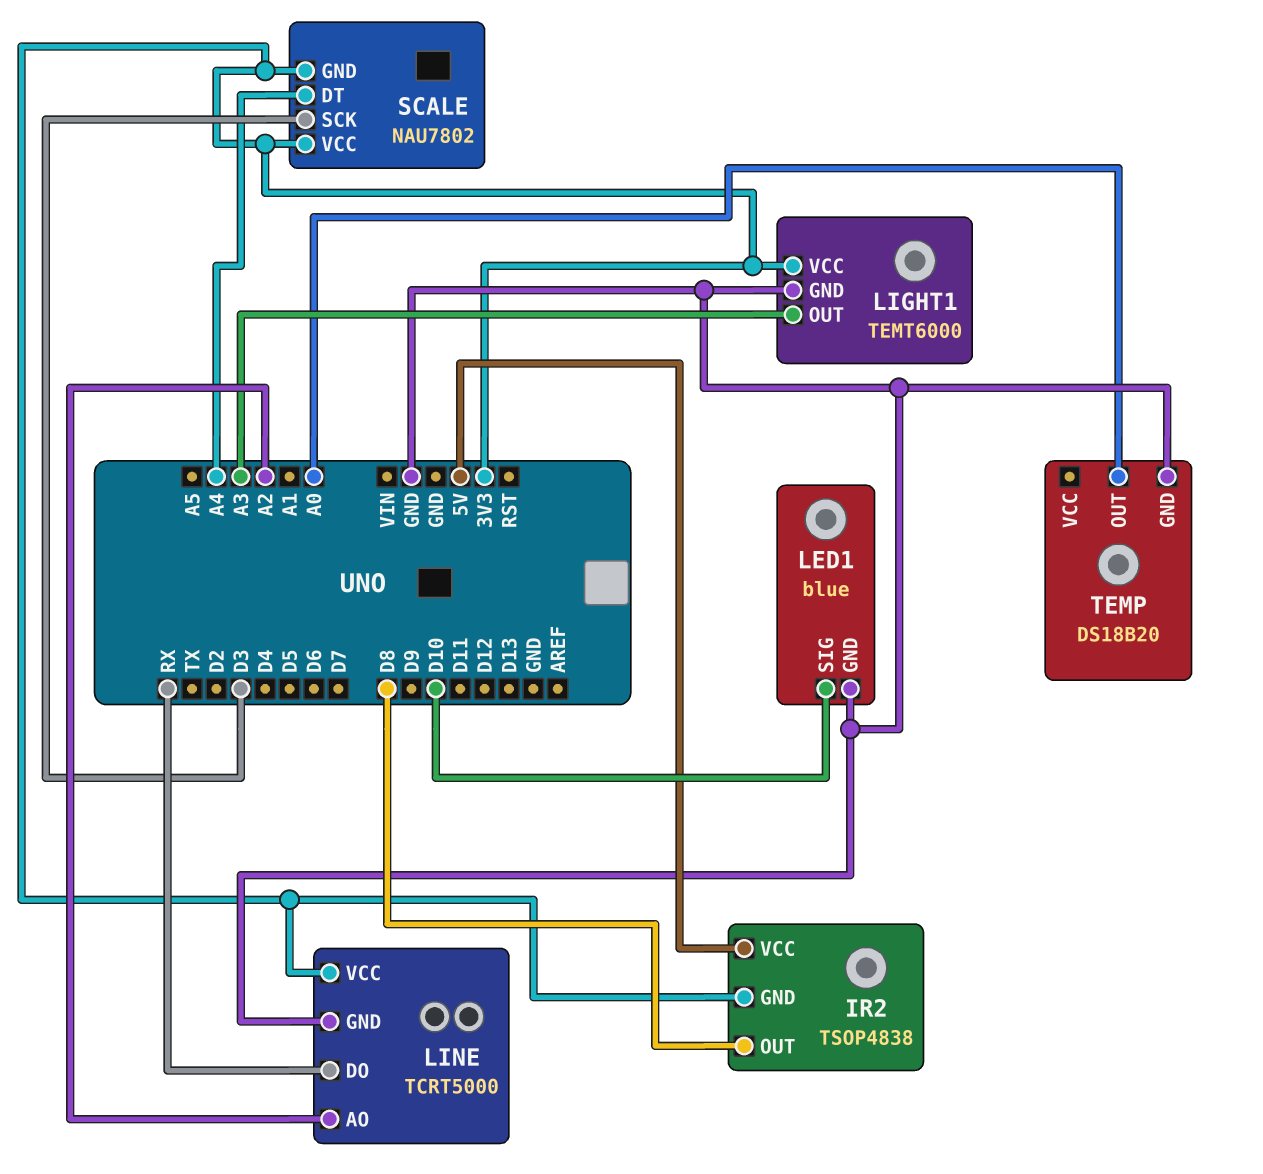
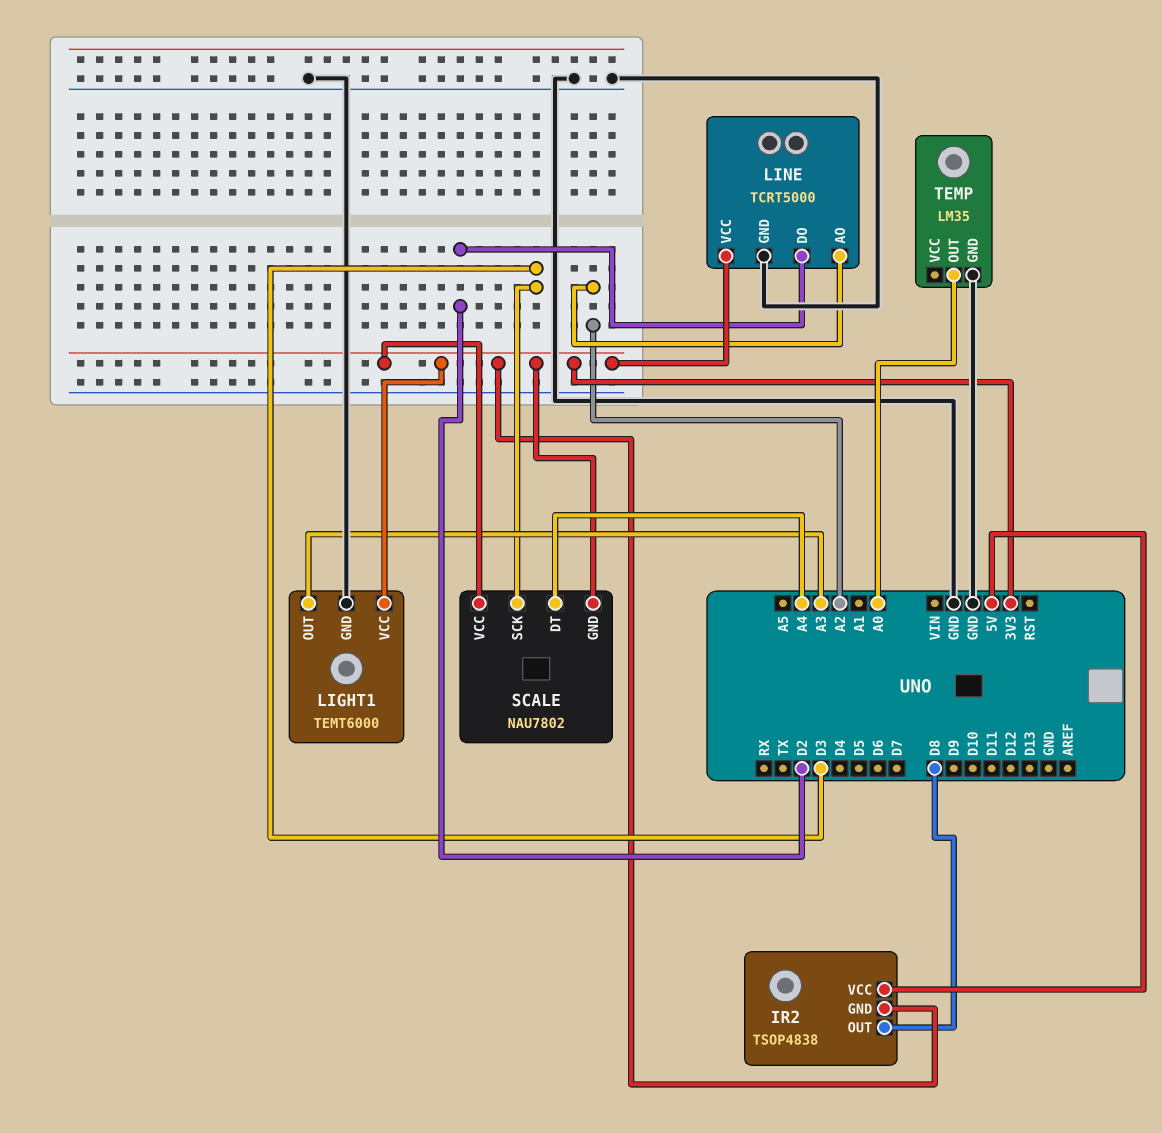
LED1: blue -> none
LED1 pin GND: GND -> none
LED1 pin SIG: D10 -> none
LINE pin DO: RX -> D2
TEMP: DS18B20 -> LM35

